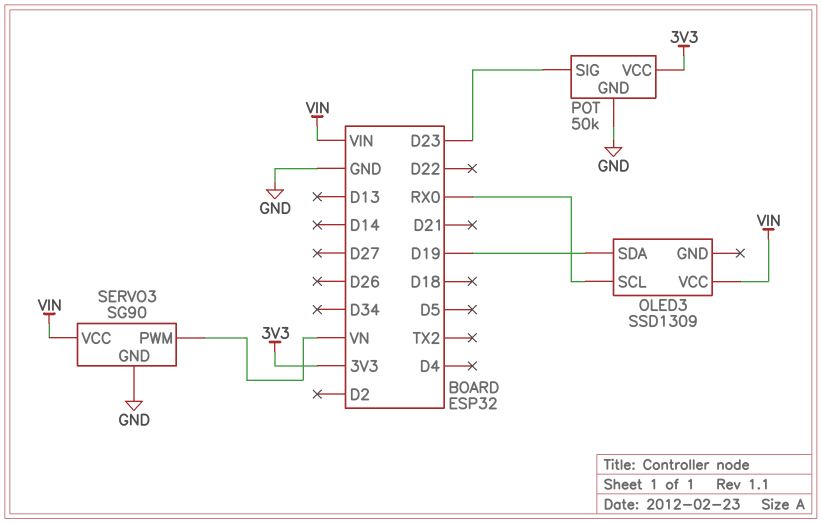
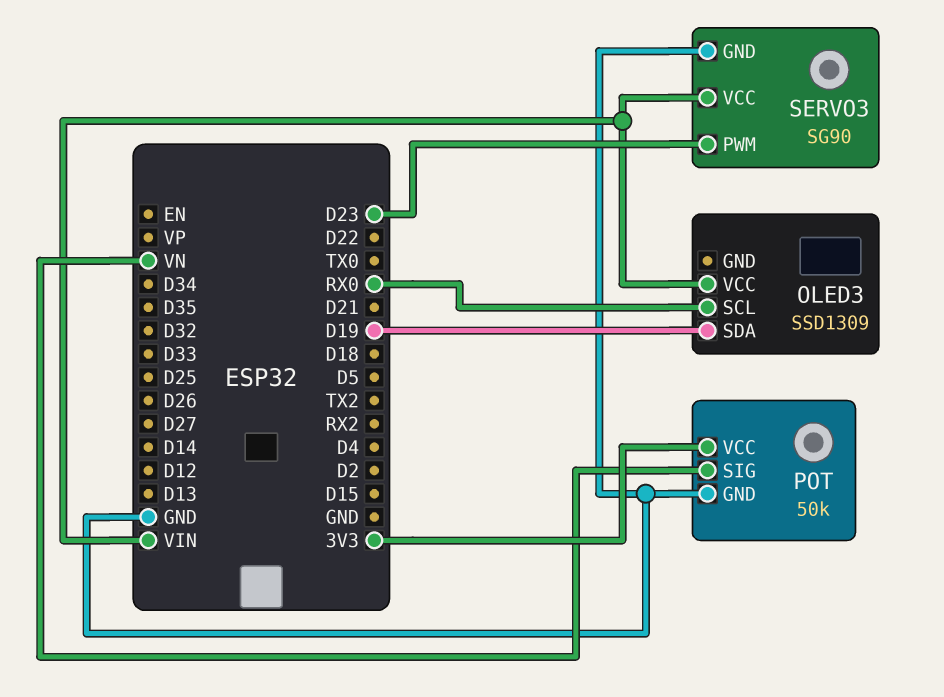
POT pin SIG: D23 -> VN
SERVO3 pin PWM: VN -> D23

